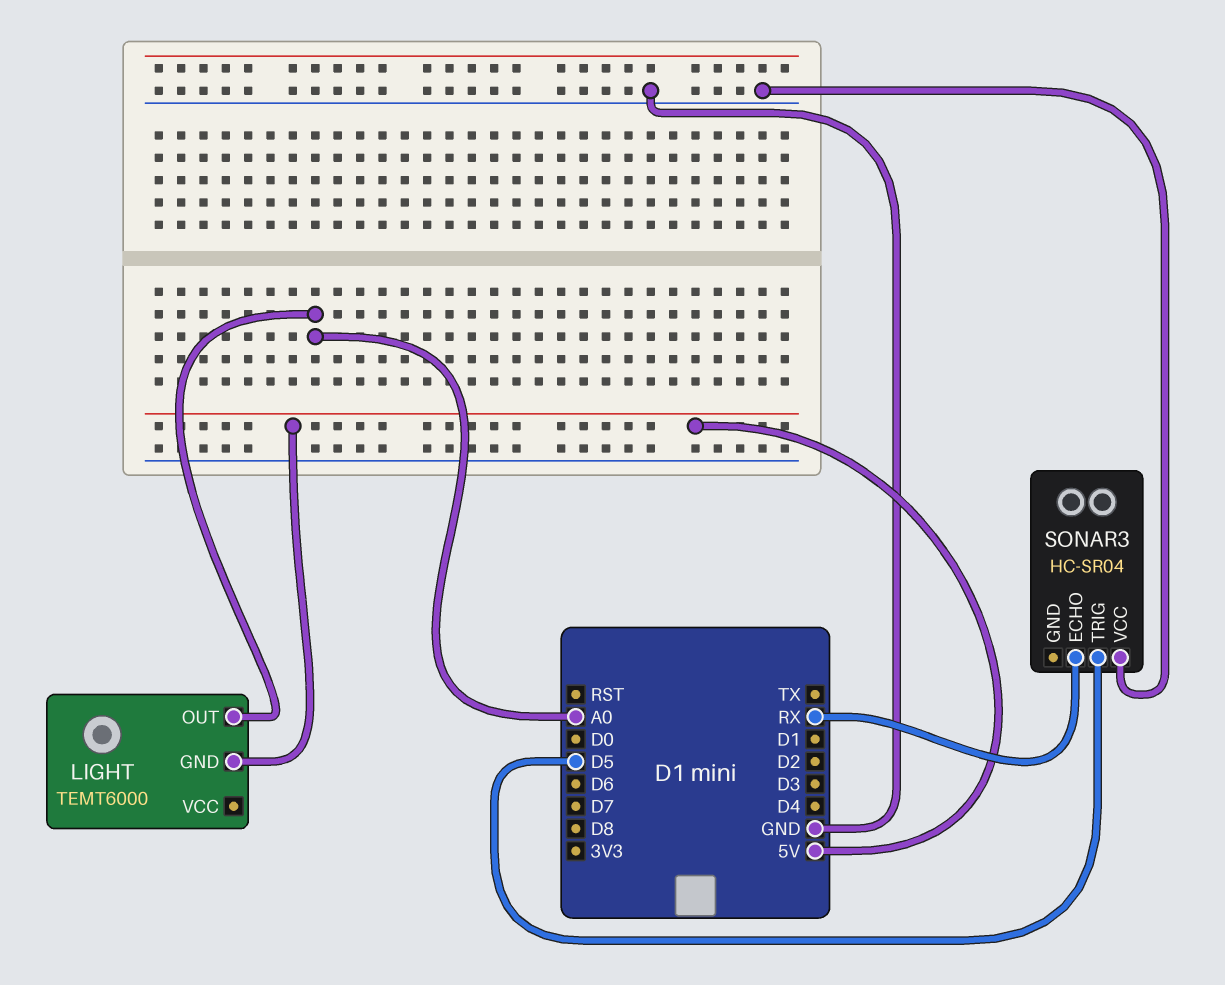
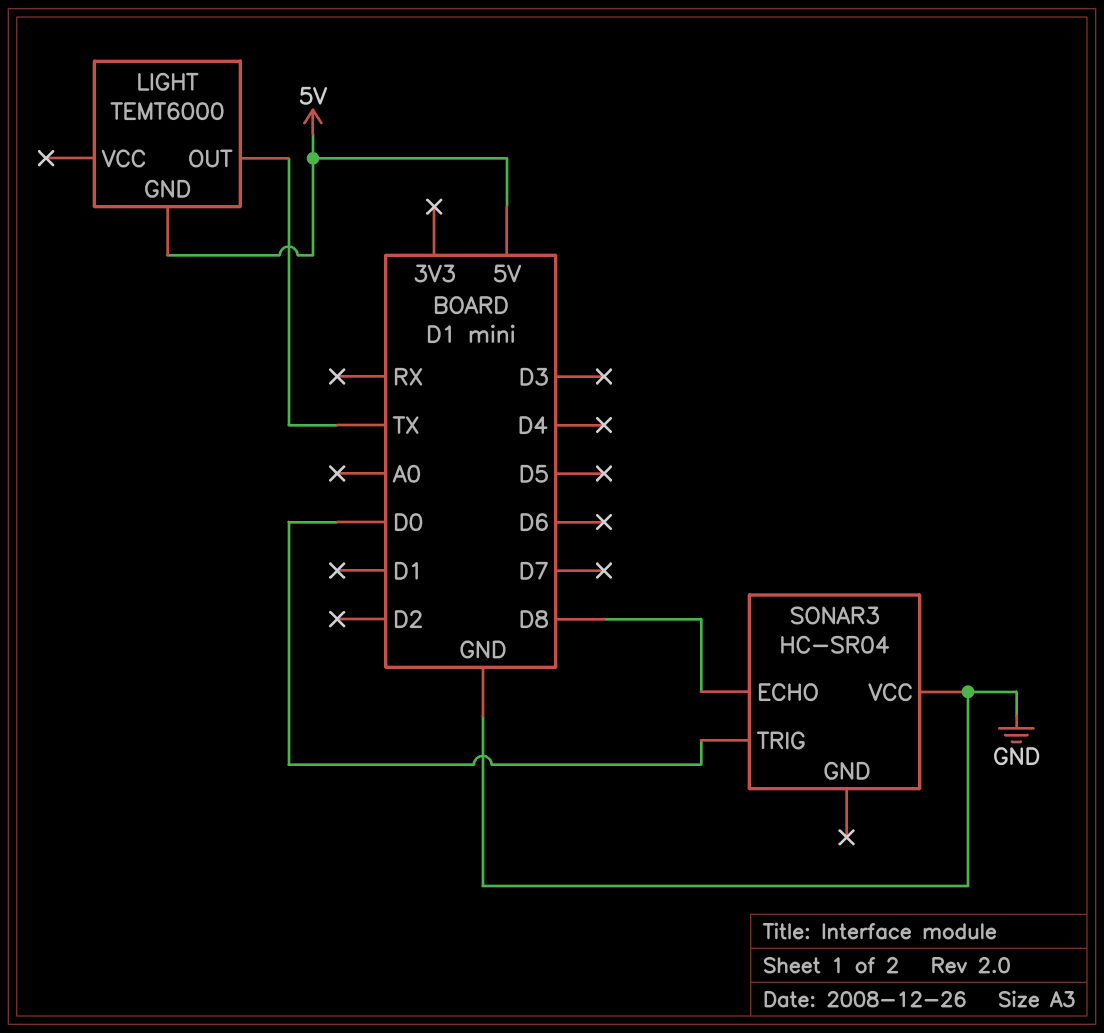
LIGHT pin OUT: A0 -> TX
SONAR3 pin ECHO: RX -> D8
SONAR3 pin TRIG: D5 -> D0

